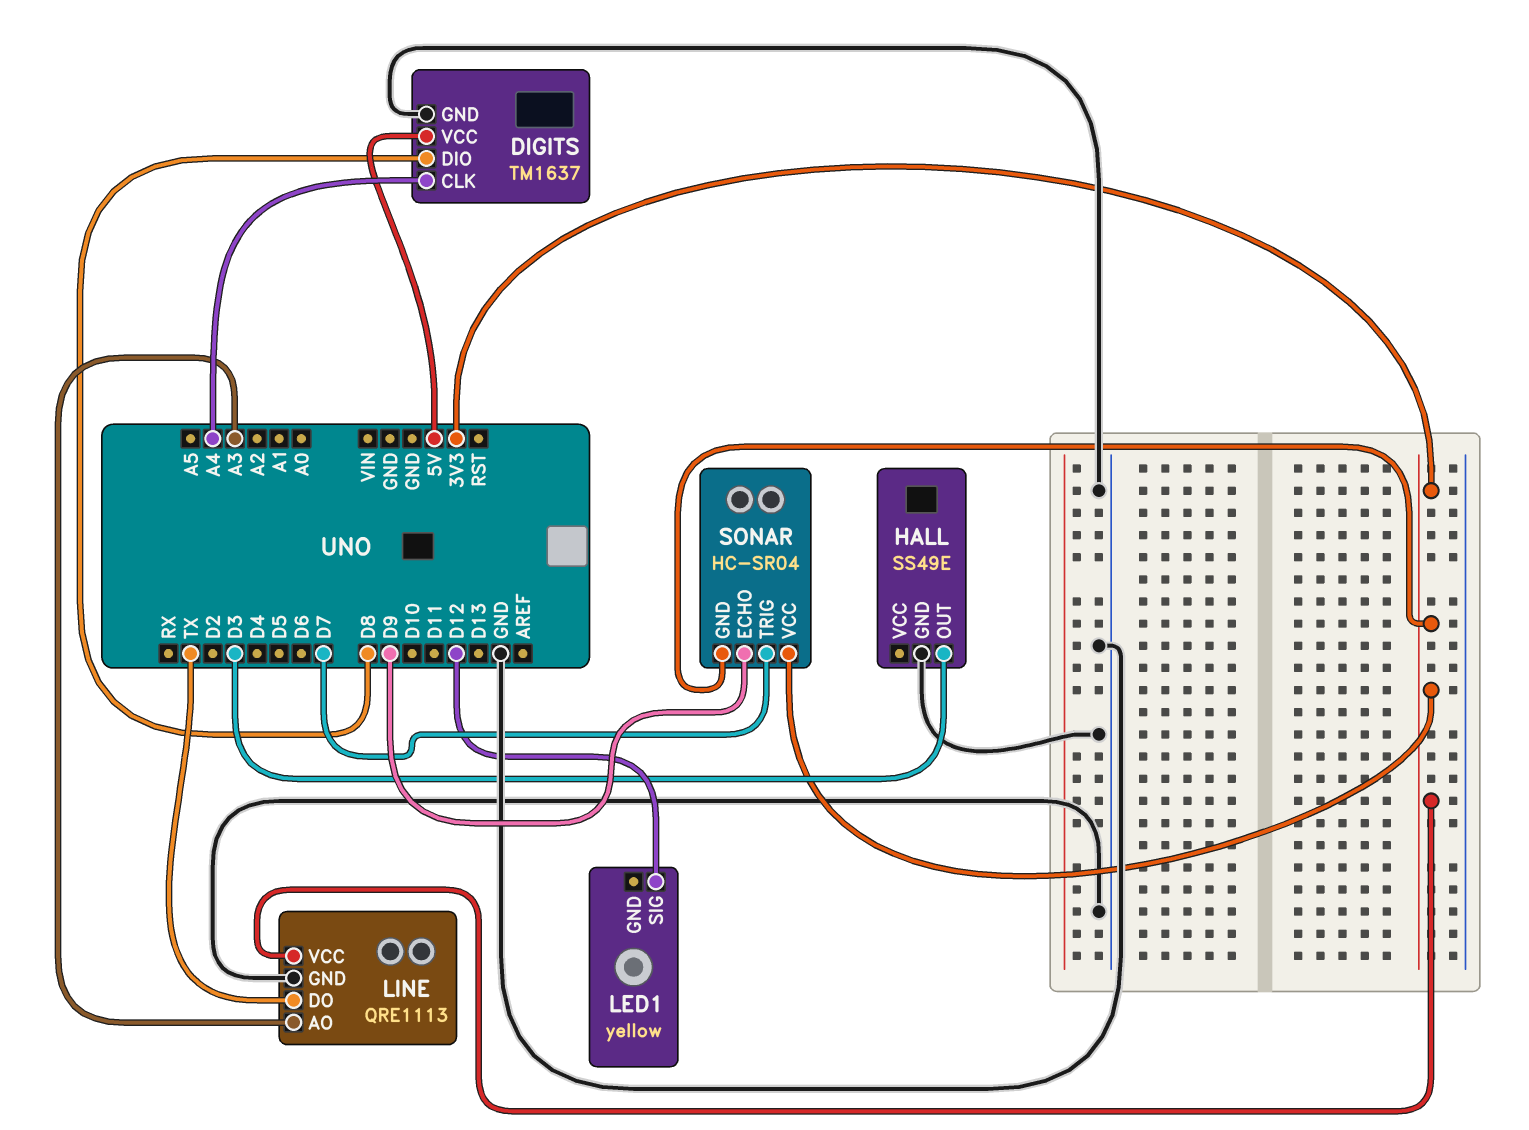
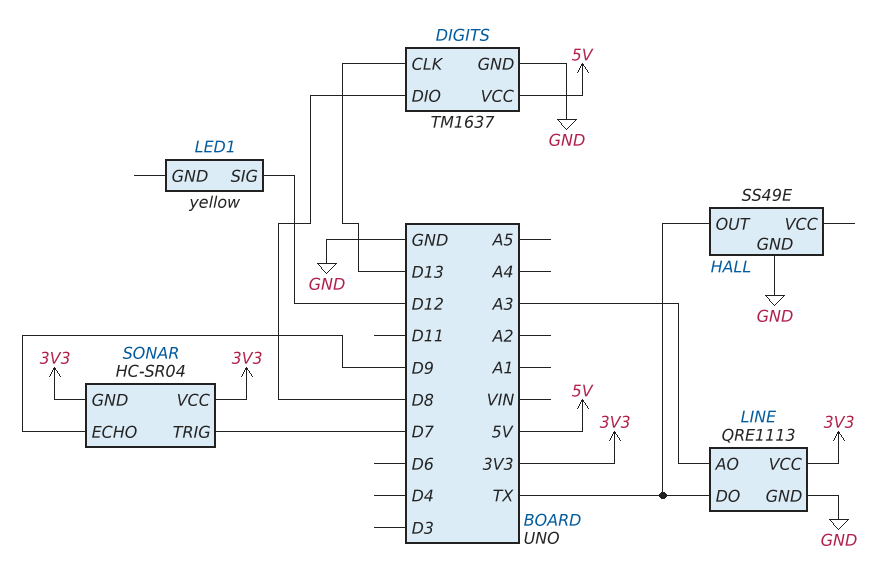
DIGITS pin CLK: A4 -> D13
HALL pin OUT: D3 -> TX

